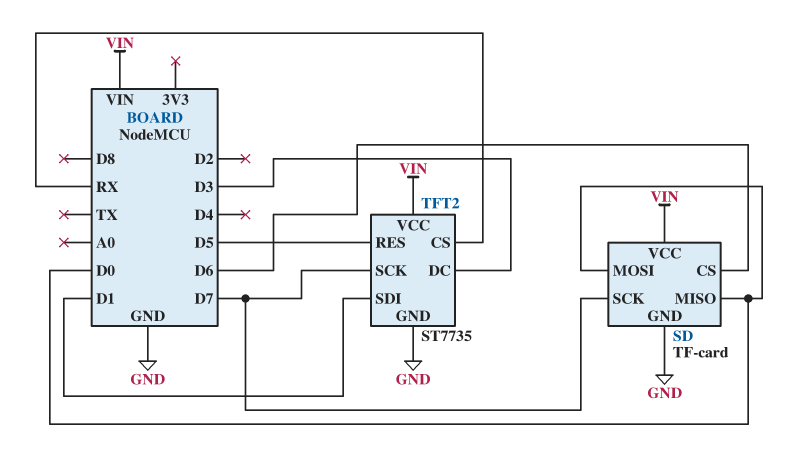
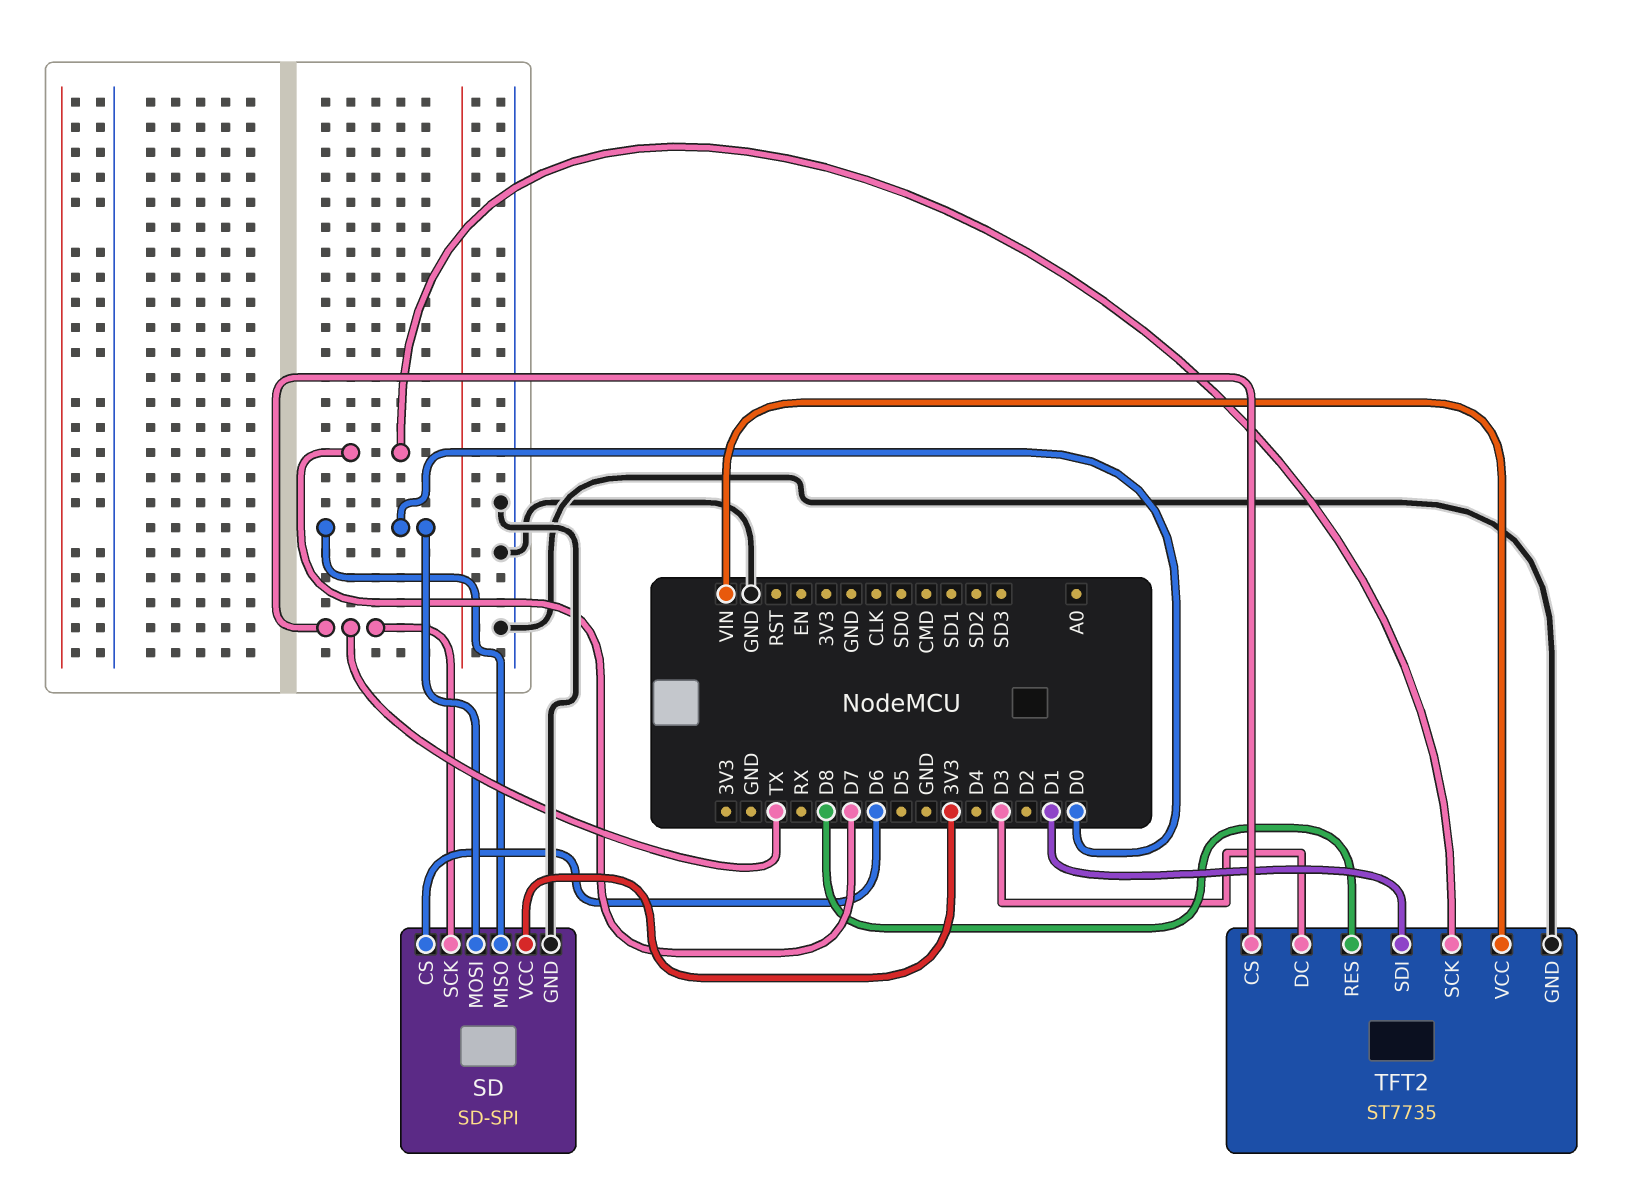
SD: TF-card -> SD-SPI
SD pin SCK: D7 -> TX
SD pin VCC: VIN -> 3V3
TFT2 pin CS: RX -> TX
TFT2 pin RES: D5 -> D8

